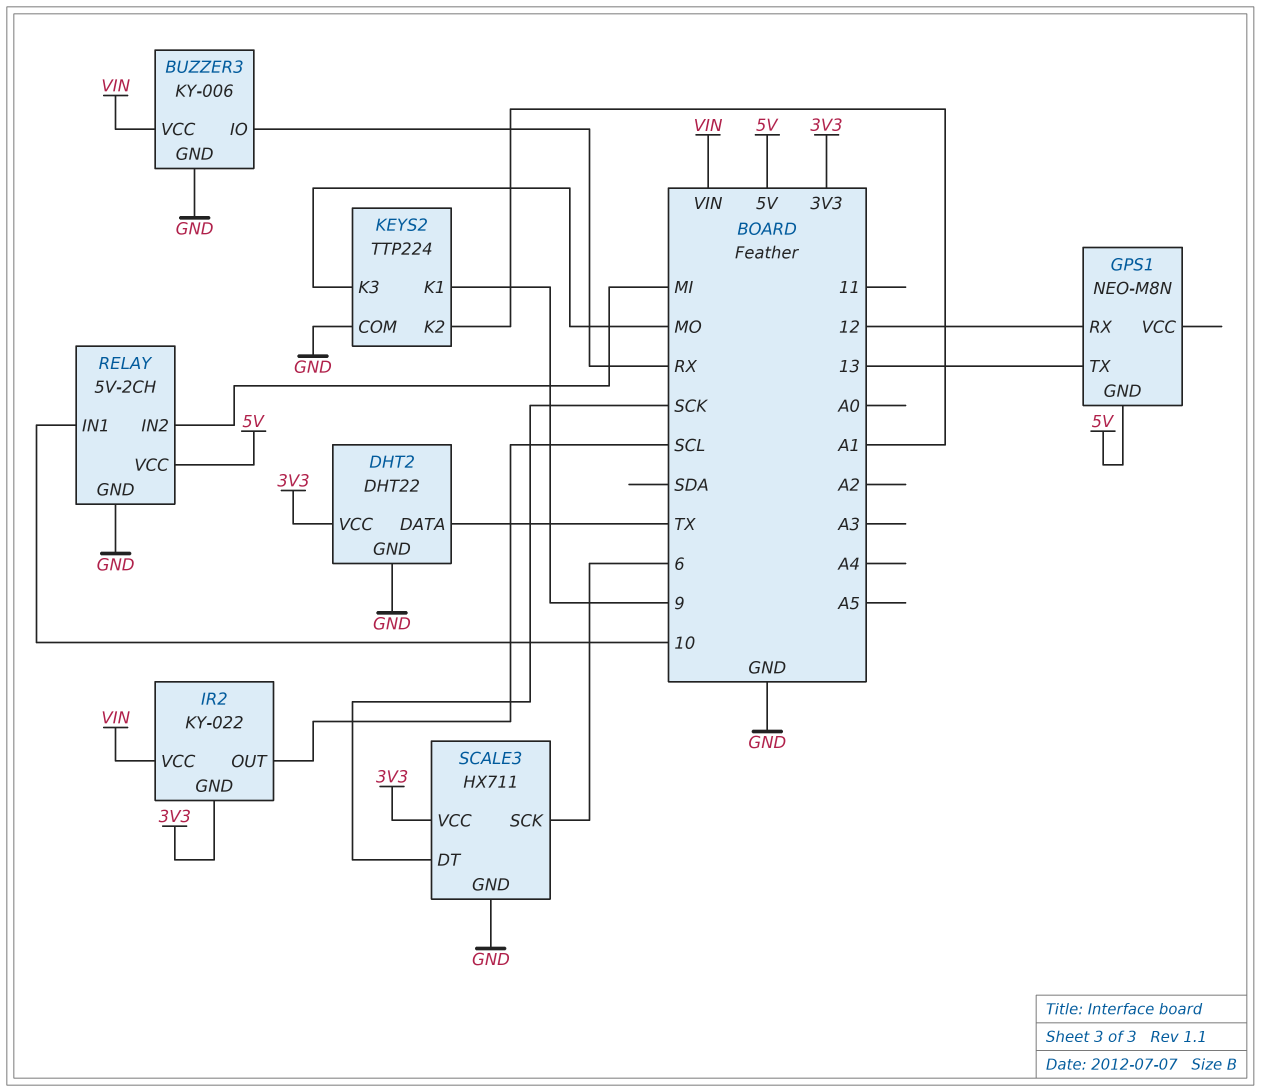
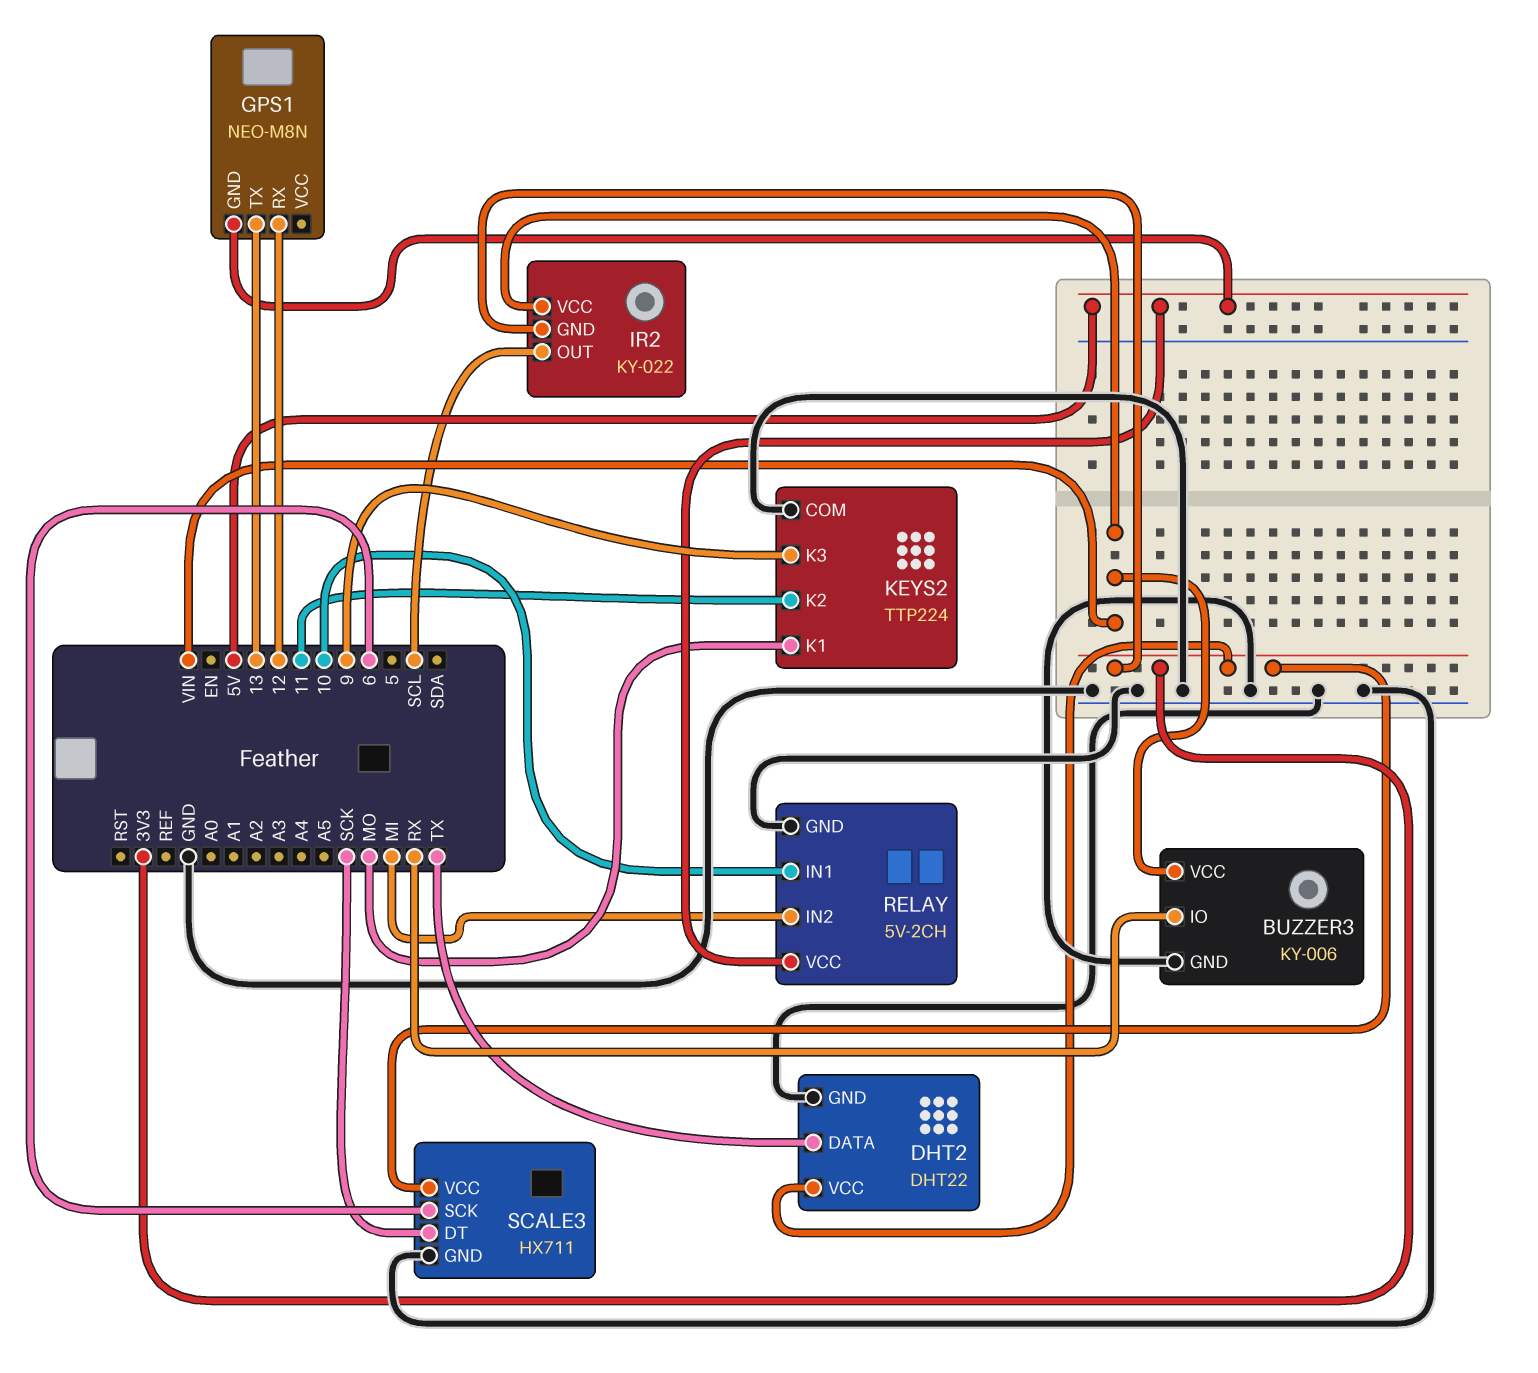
KEYS2 pin K1: 9 -> MO
KEYS2 pin K2: A1 -> 11
KEYS2 pin K3: MO -> 9

